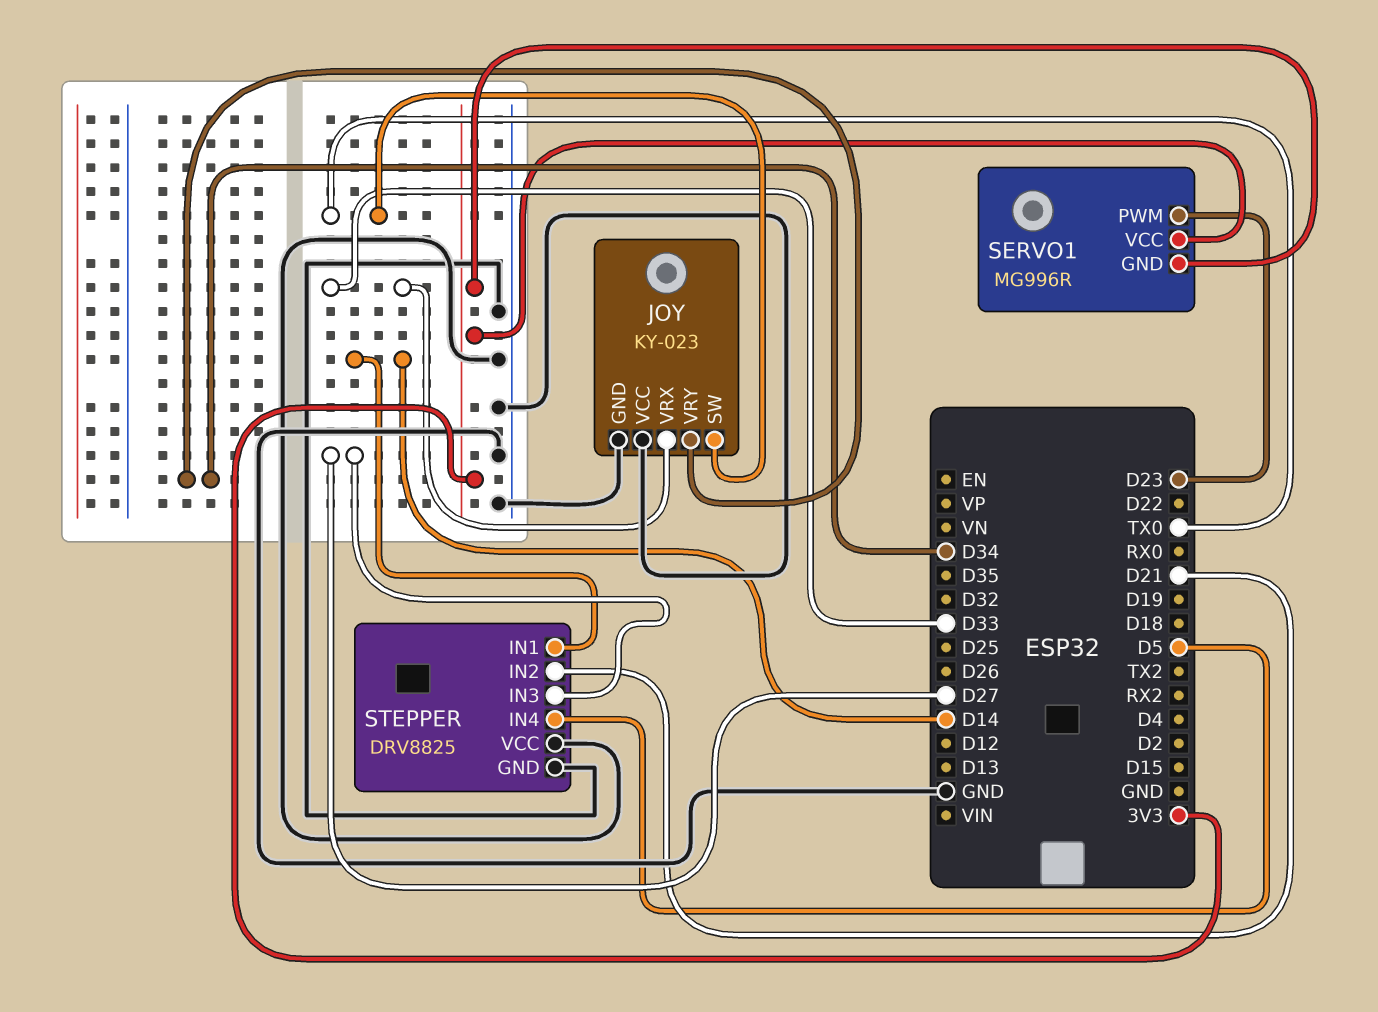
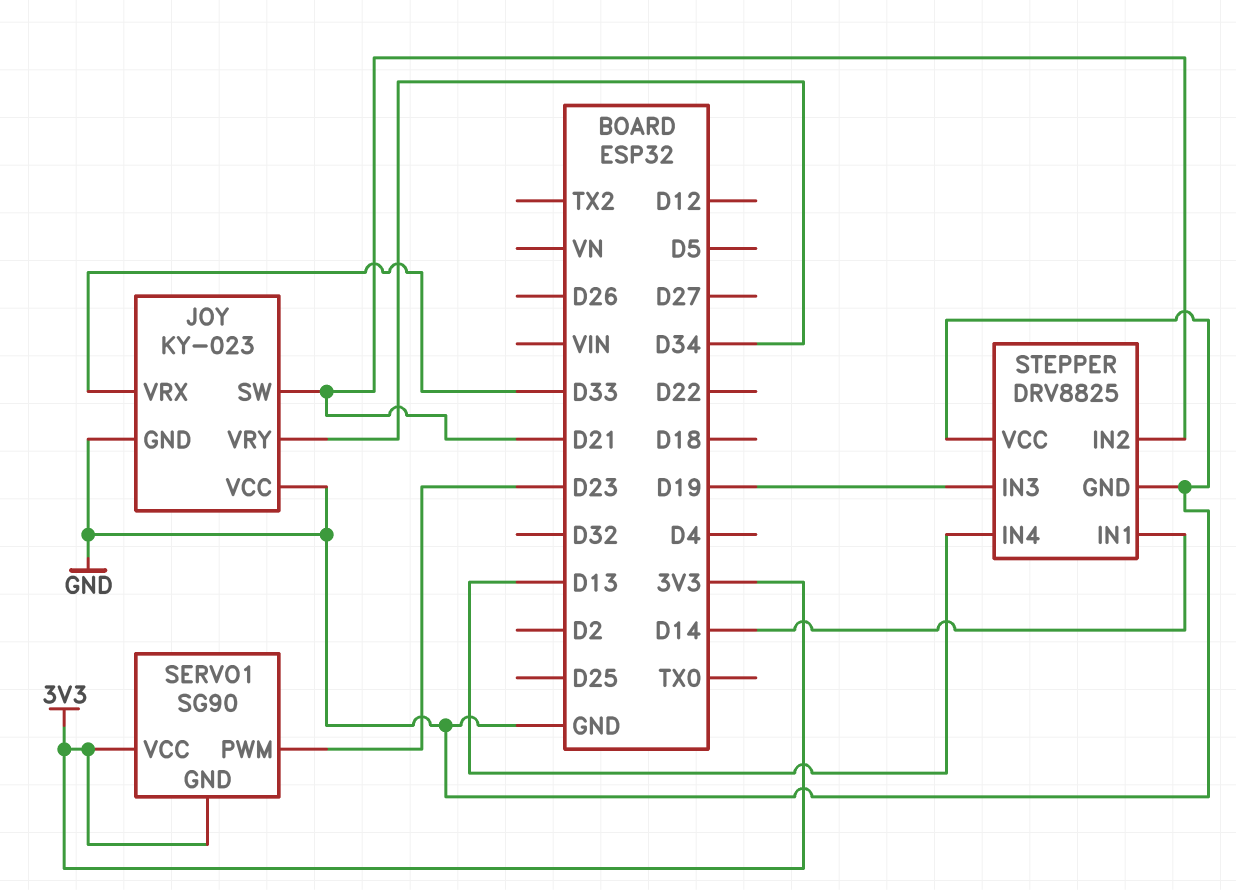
JOY pin SW: TX0 -> D21
SERVO1: MG996R -> SG90
STEPPER pin IN3: D27 -> D19
STEPPER pin IN4: D5 -> D13

